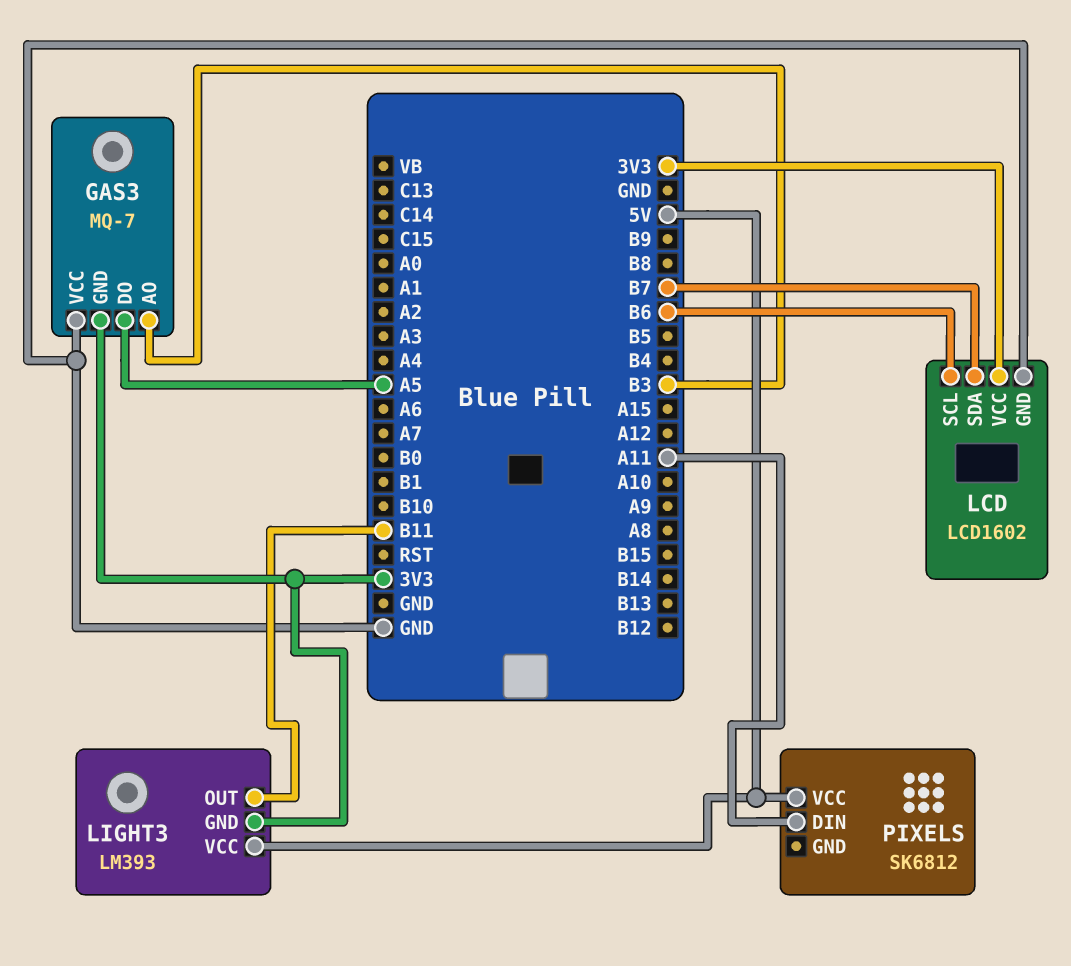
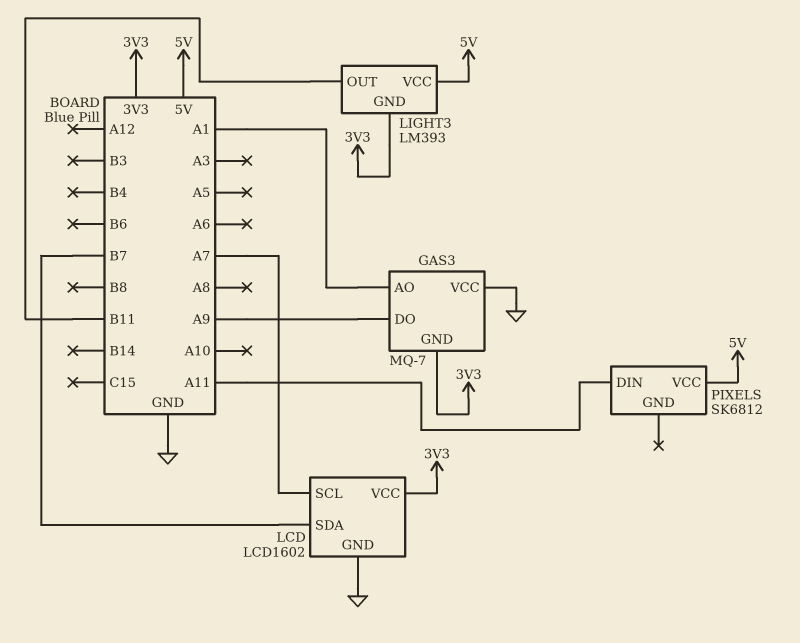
GAS3 pin AO: B3 -> A1
GAS3 pin DO: A5 -> A9
LCD pin SCL: B6 -> A7

